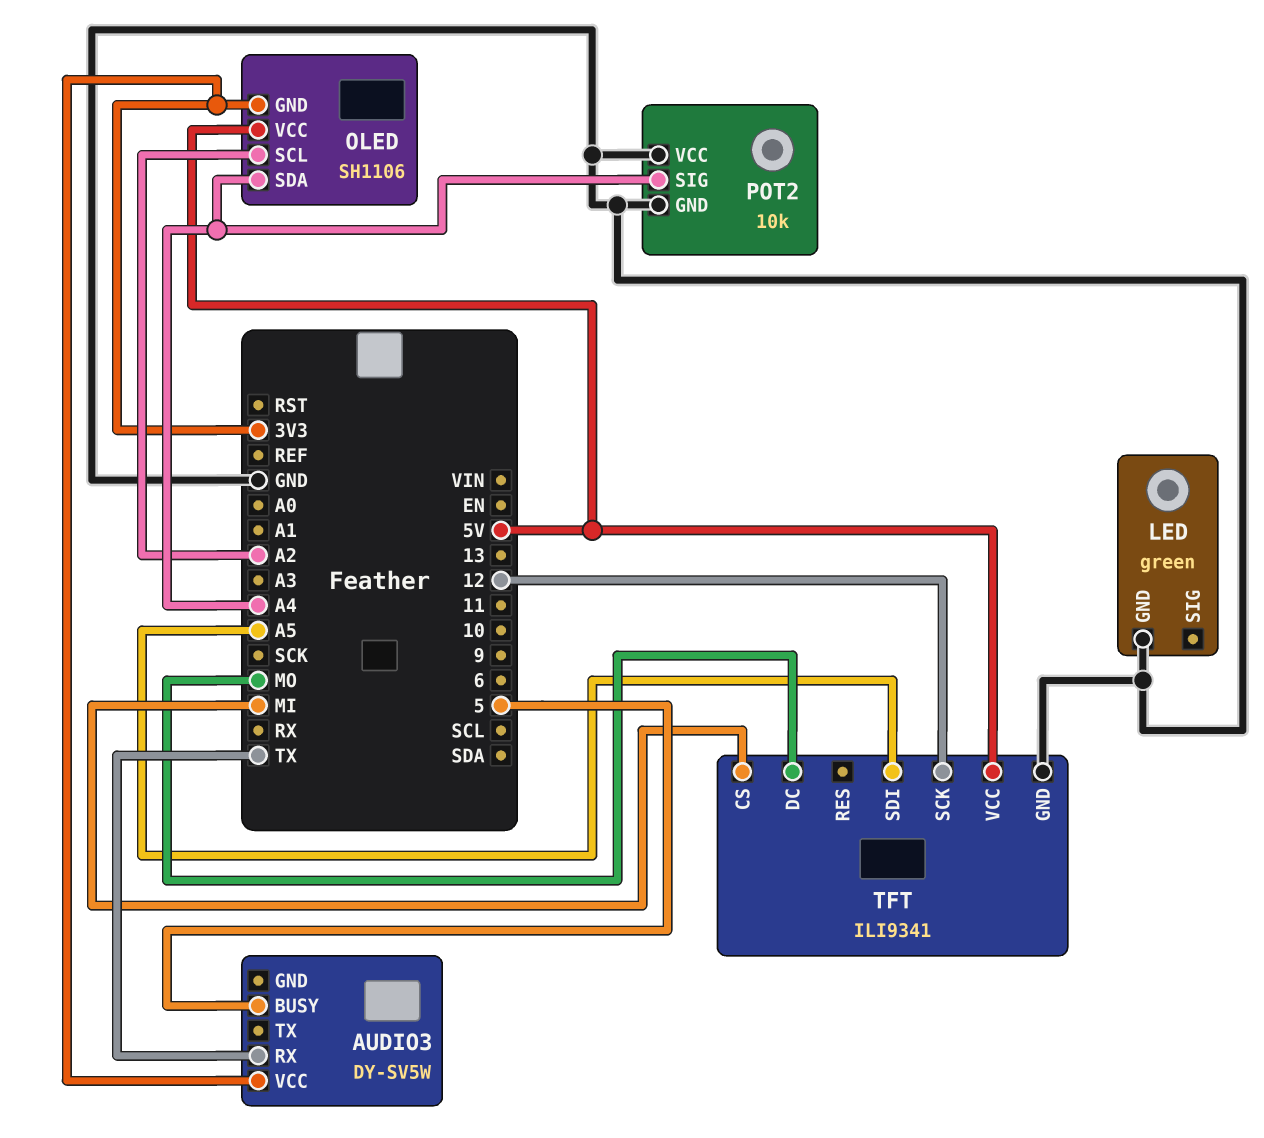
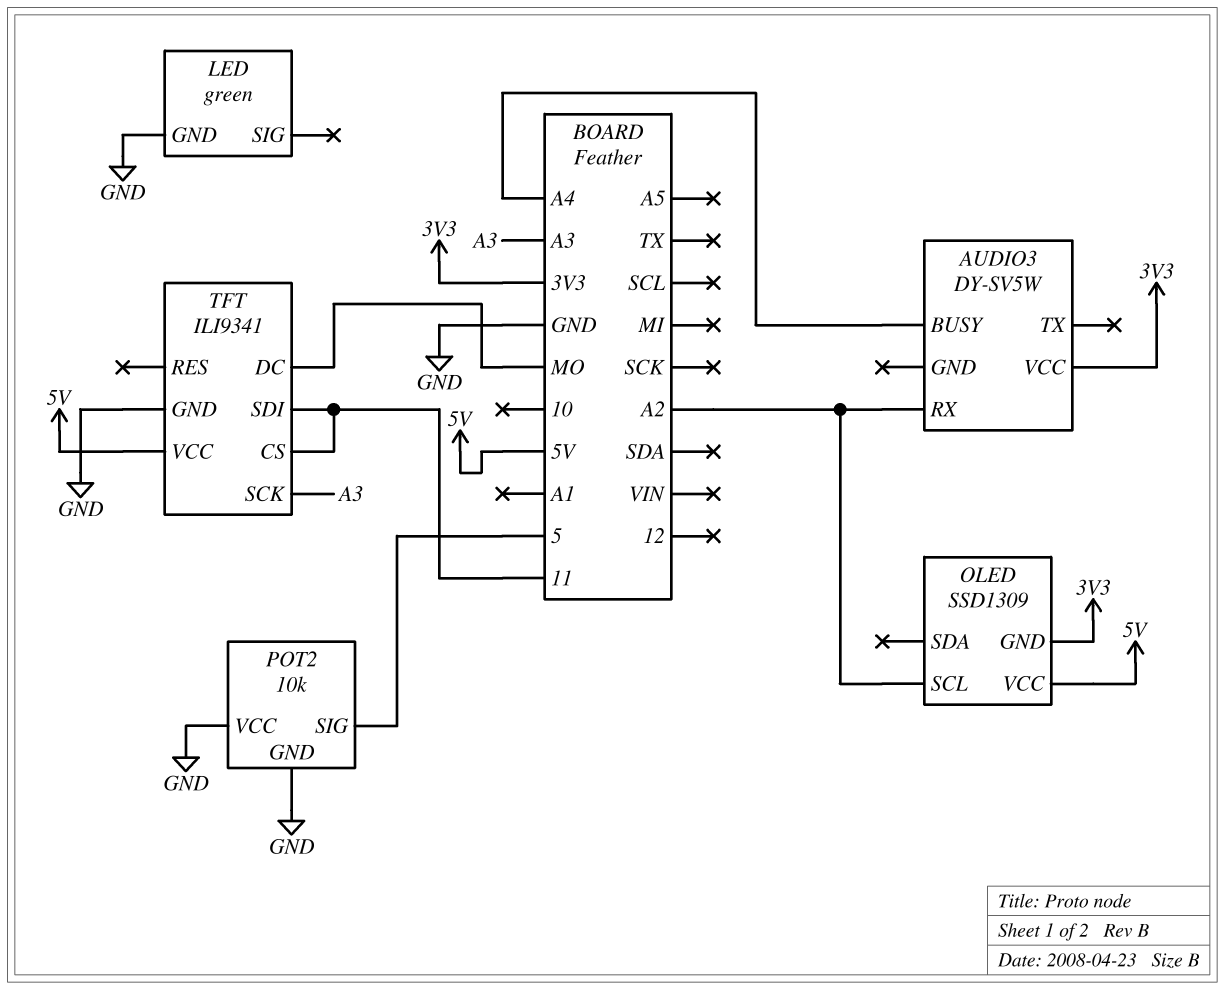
AUDIO3 pin BUSY: 5 -> A4
AUDIO3 pin RX: TX -> A2
OLED: SH1106 -> SSD1309
OLED pin SDA: A4 -> none
POT2 pin SIG: A4 -> 5
TFT pin CS: MI -> 11
TFT pin SCK: 12 -> A3
TFT pin SDI: A5 -> 11

